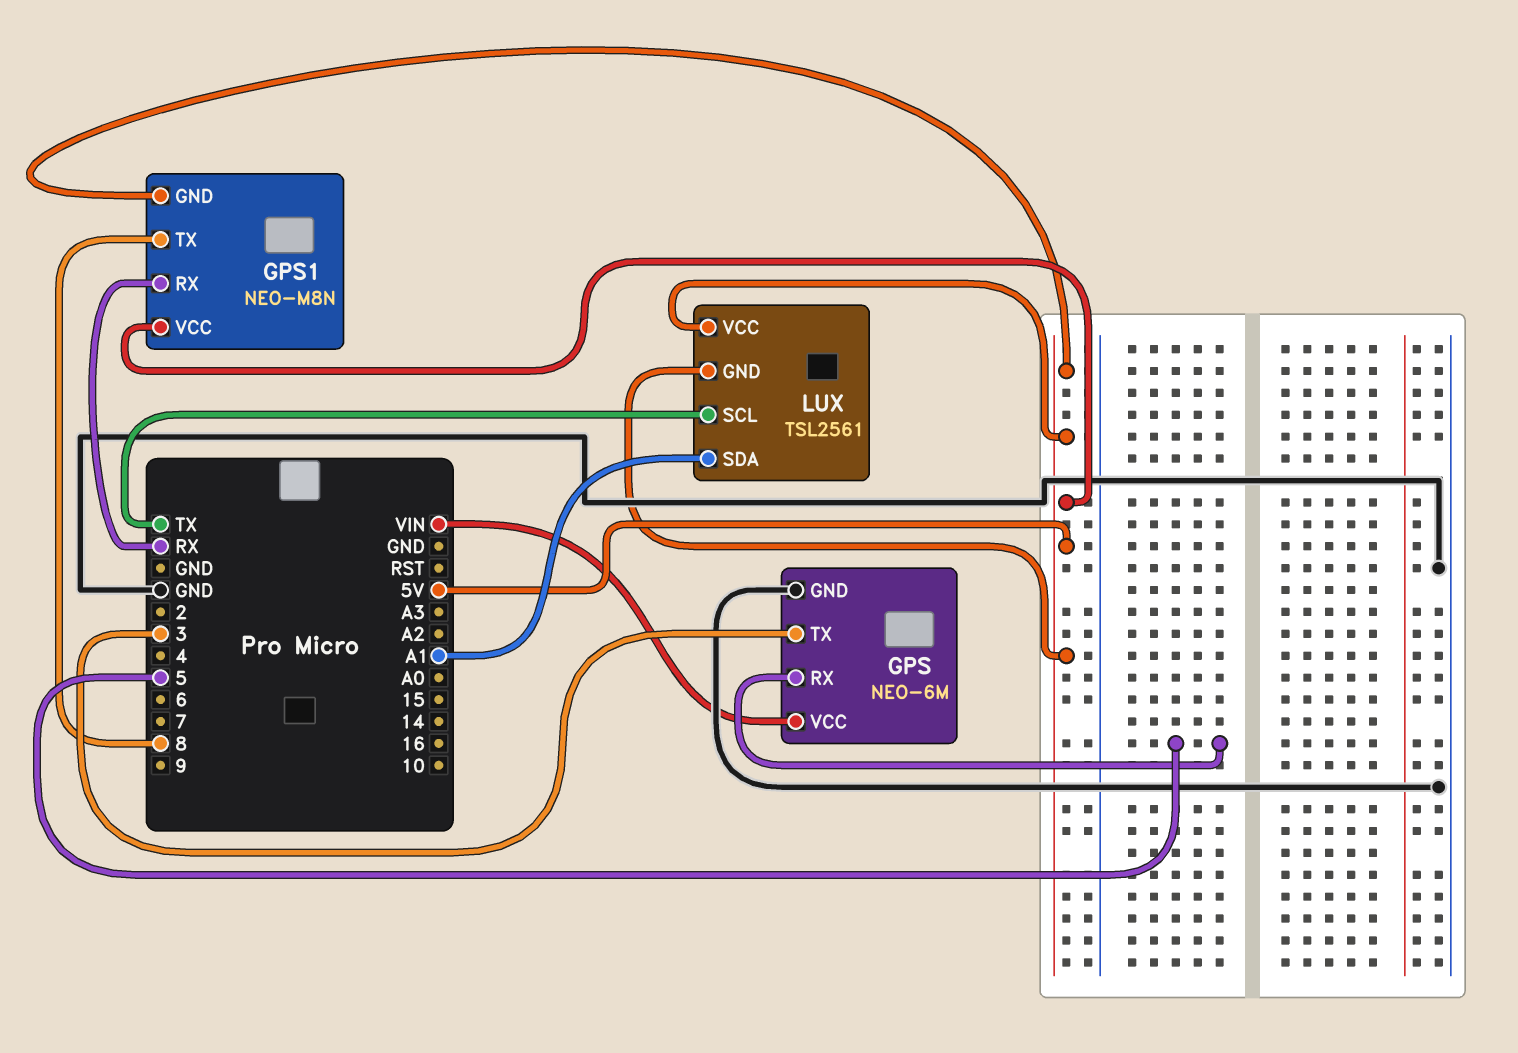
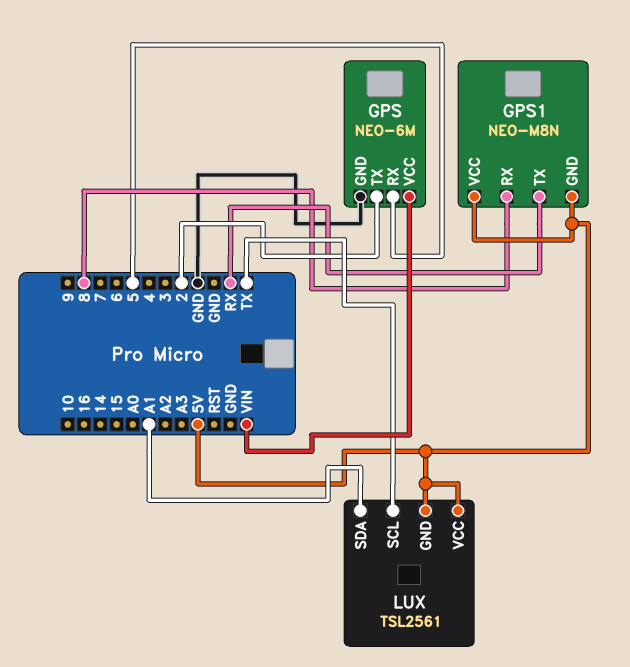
GPS pin TX: 3 -> 2
GPS1 pin RX: RX -> 8
GPS1 pin TX: 8 -> RX

